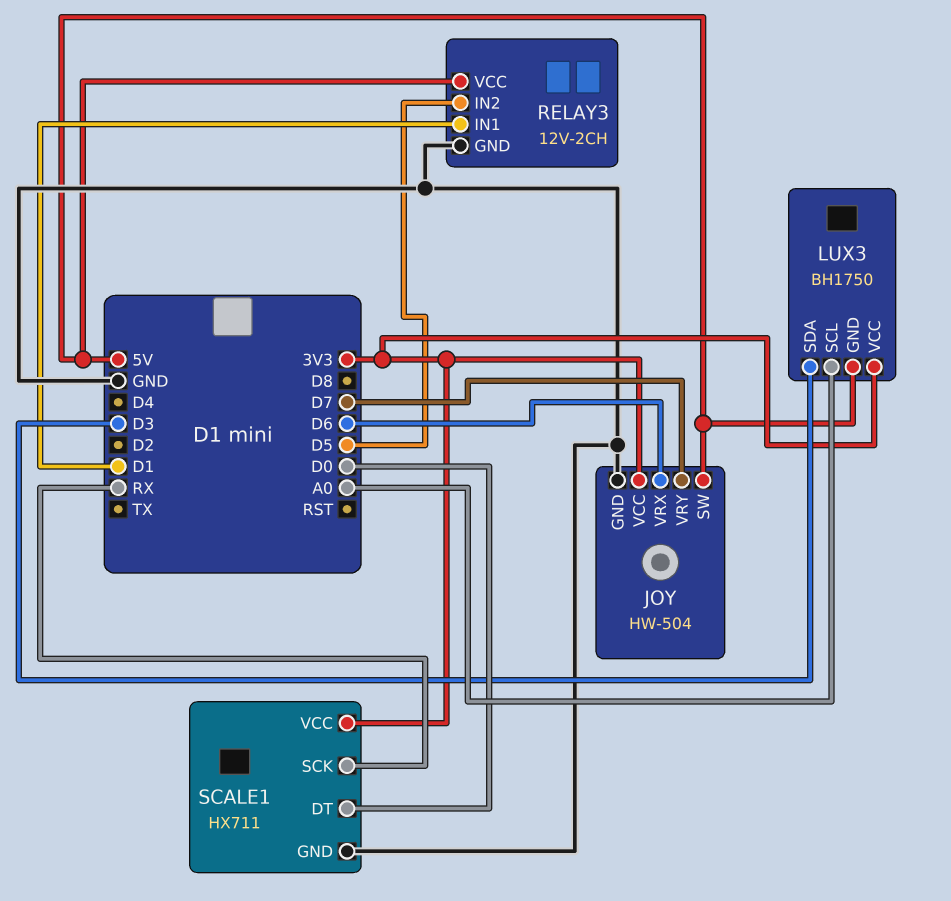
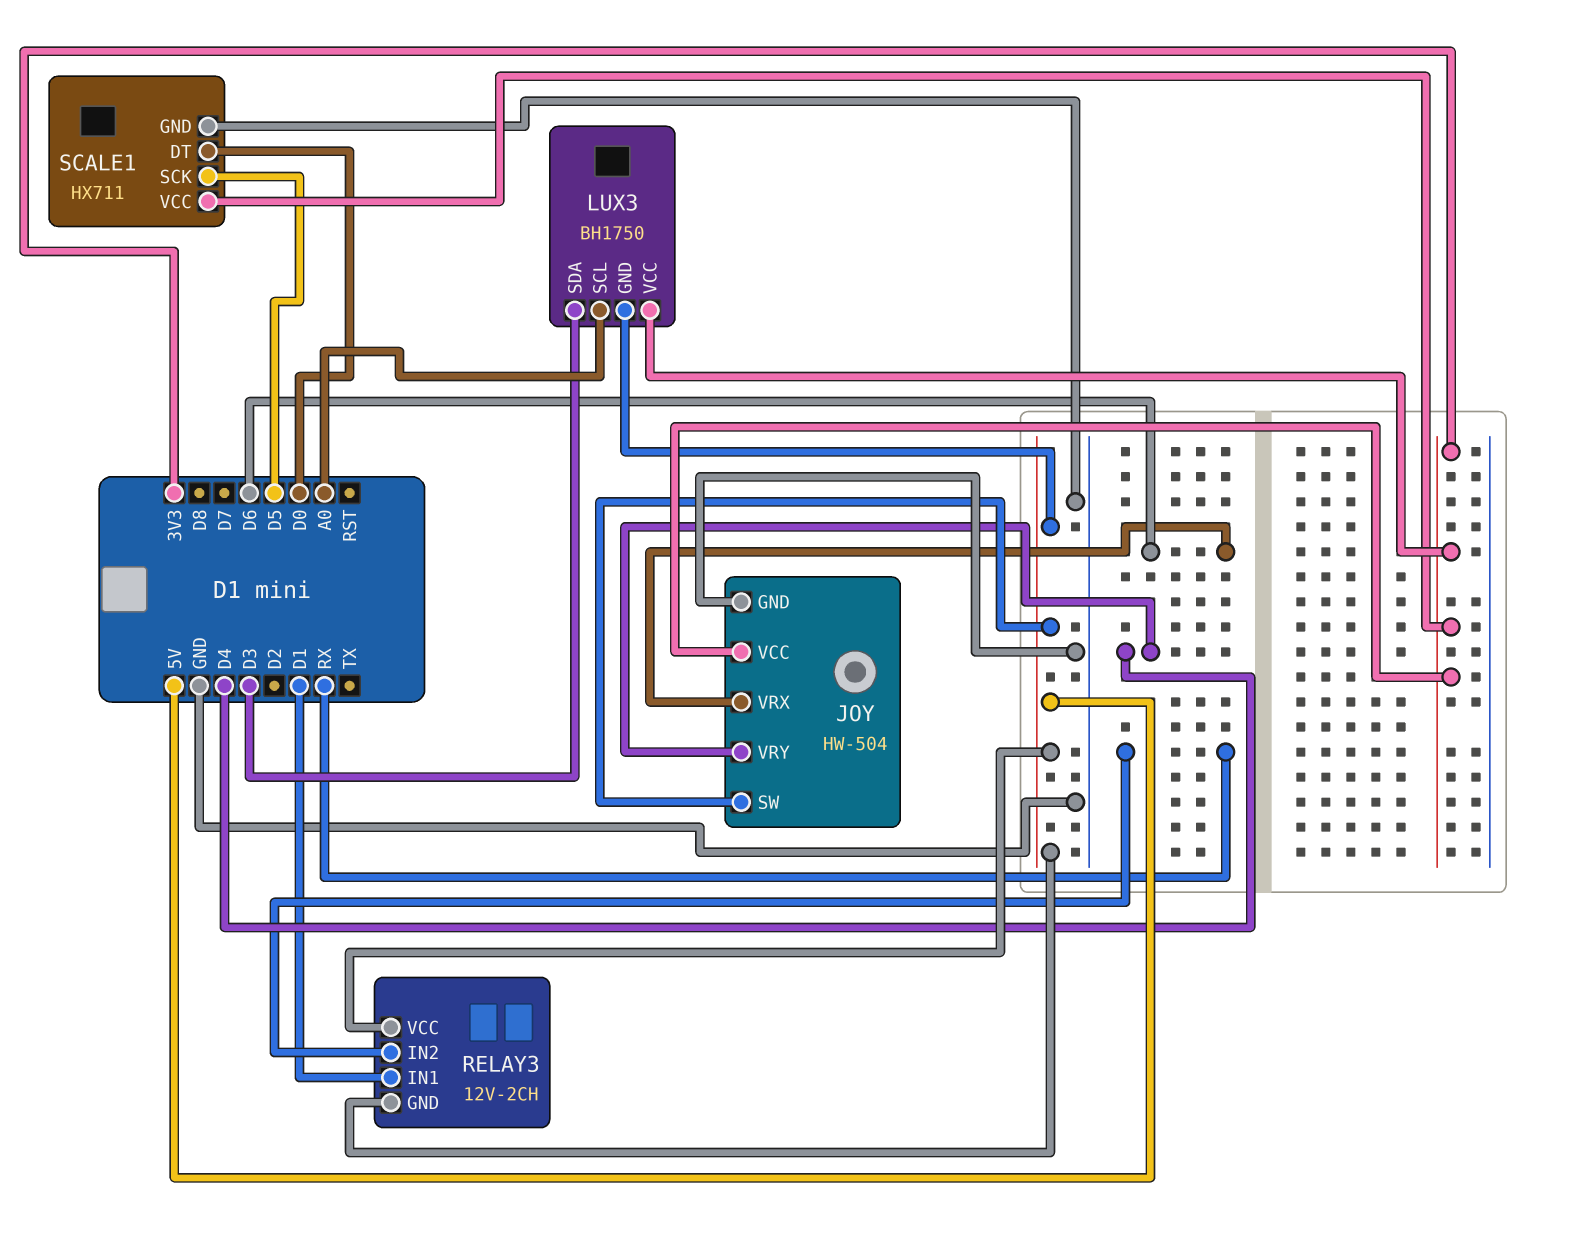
JOY pin VRY: D7 -> D4
RELAY3 pin GND: GND -> 5V
RELAY3 pin IN2: D5 -> RX
SCALE1 pin SCK: RX -> D5

